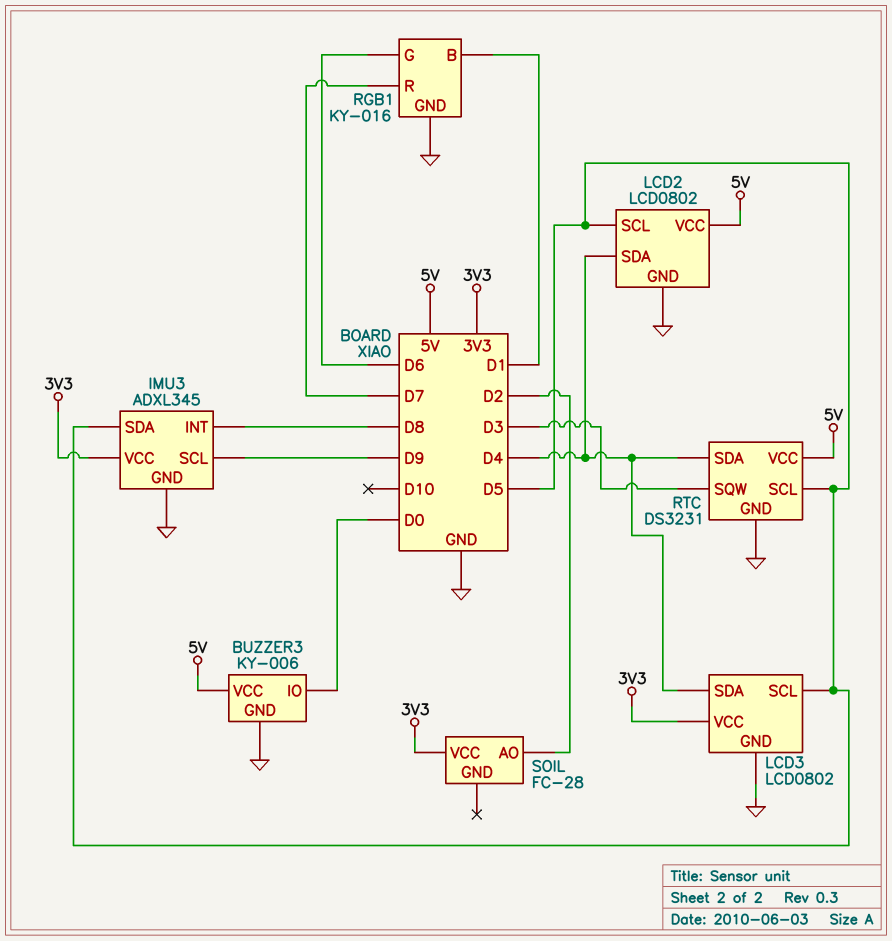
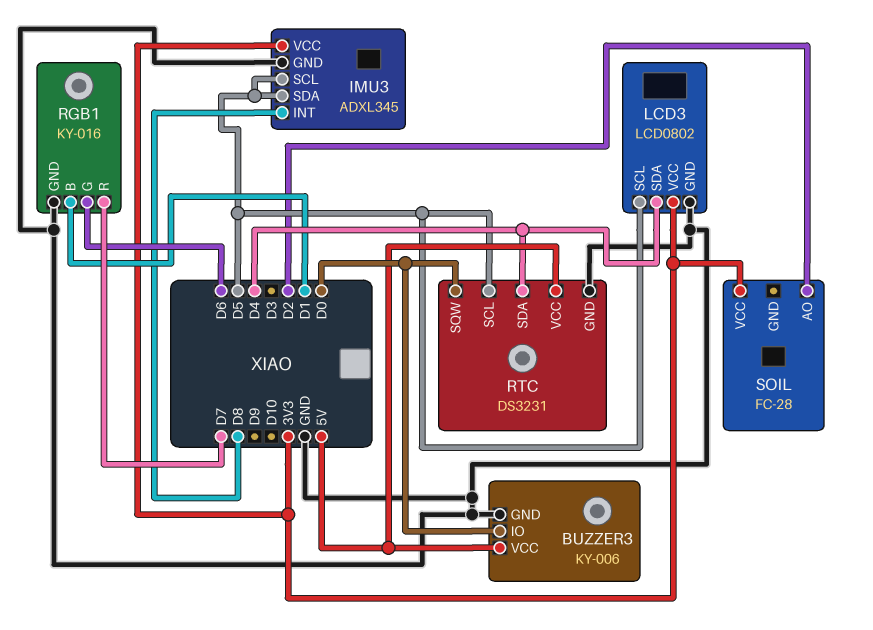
IMU3 pin SCL: D9 -> D5
LCD2: LCD0802 -> none
LCD2 pin GND: GND -> none
LCD2 pin SCL: D5 -> none
LCD2 pin SDA: D4 -> none
LCD2 pin VCC: 5V -> none
RTC pin SQW: D3 -> D0

